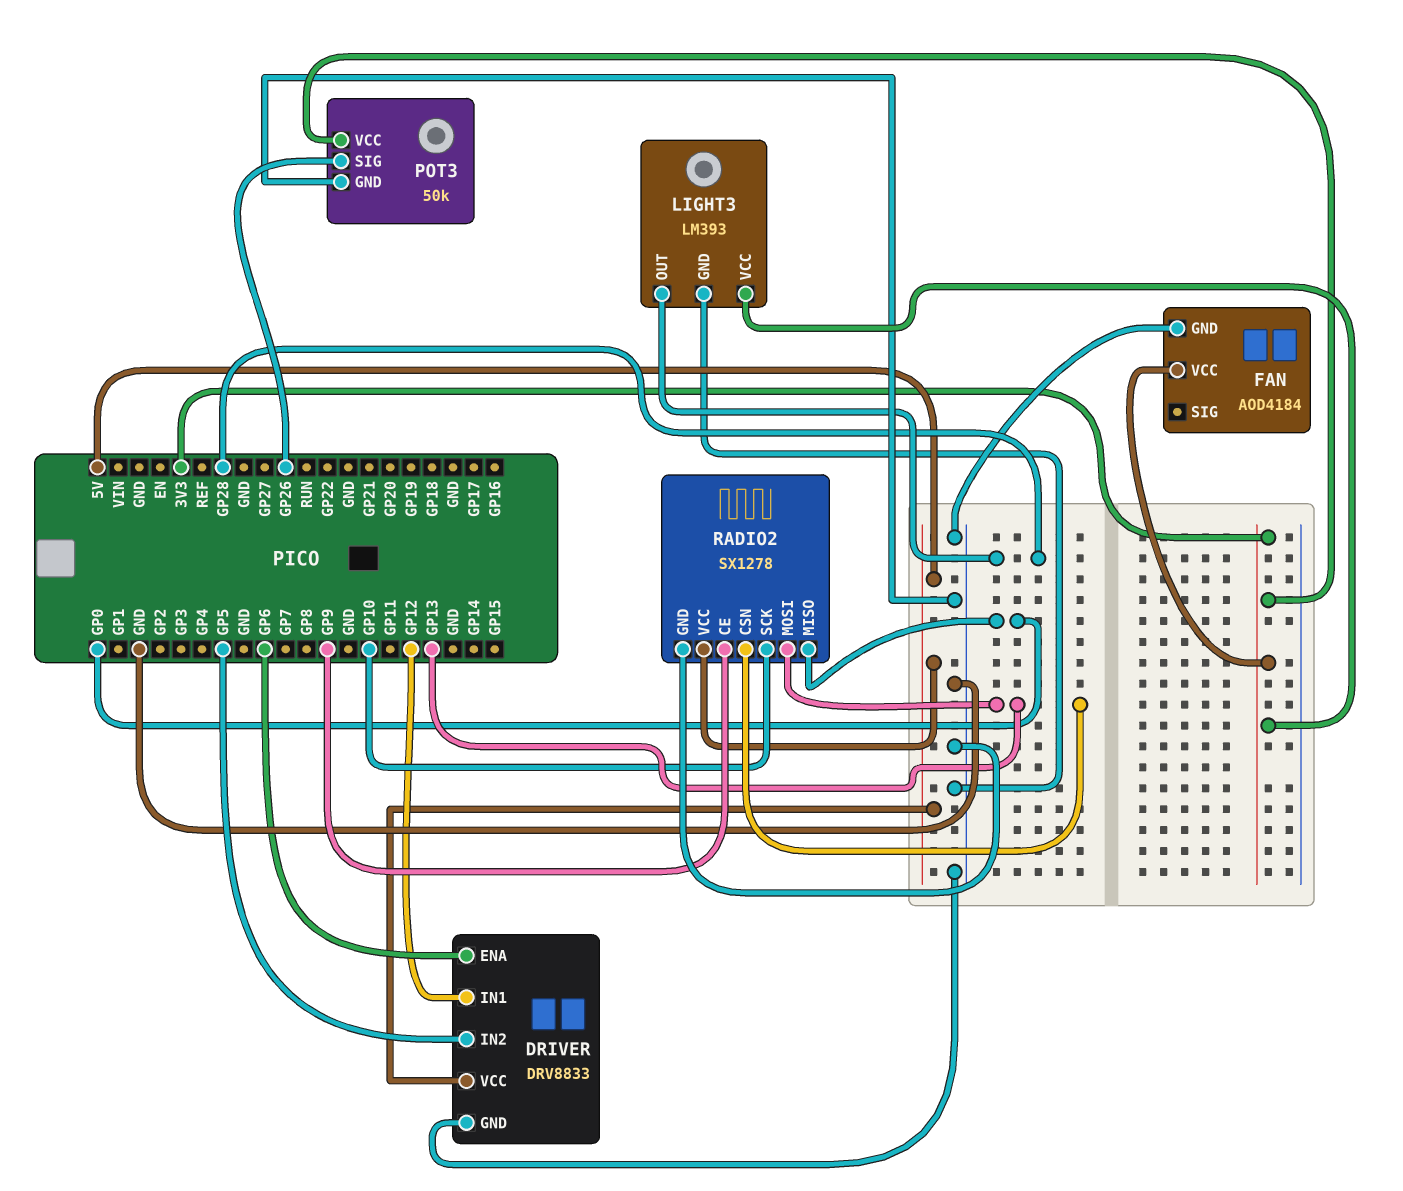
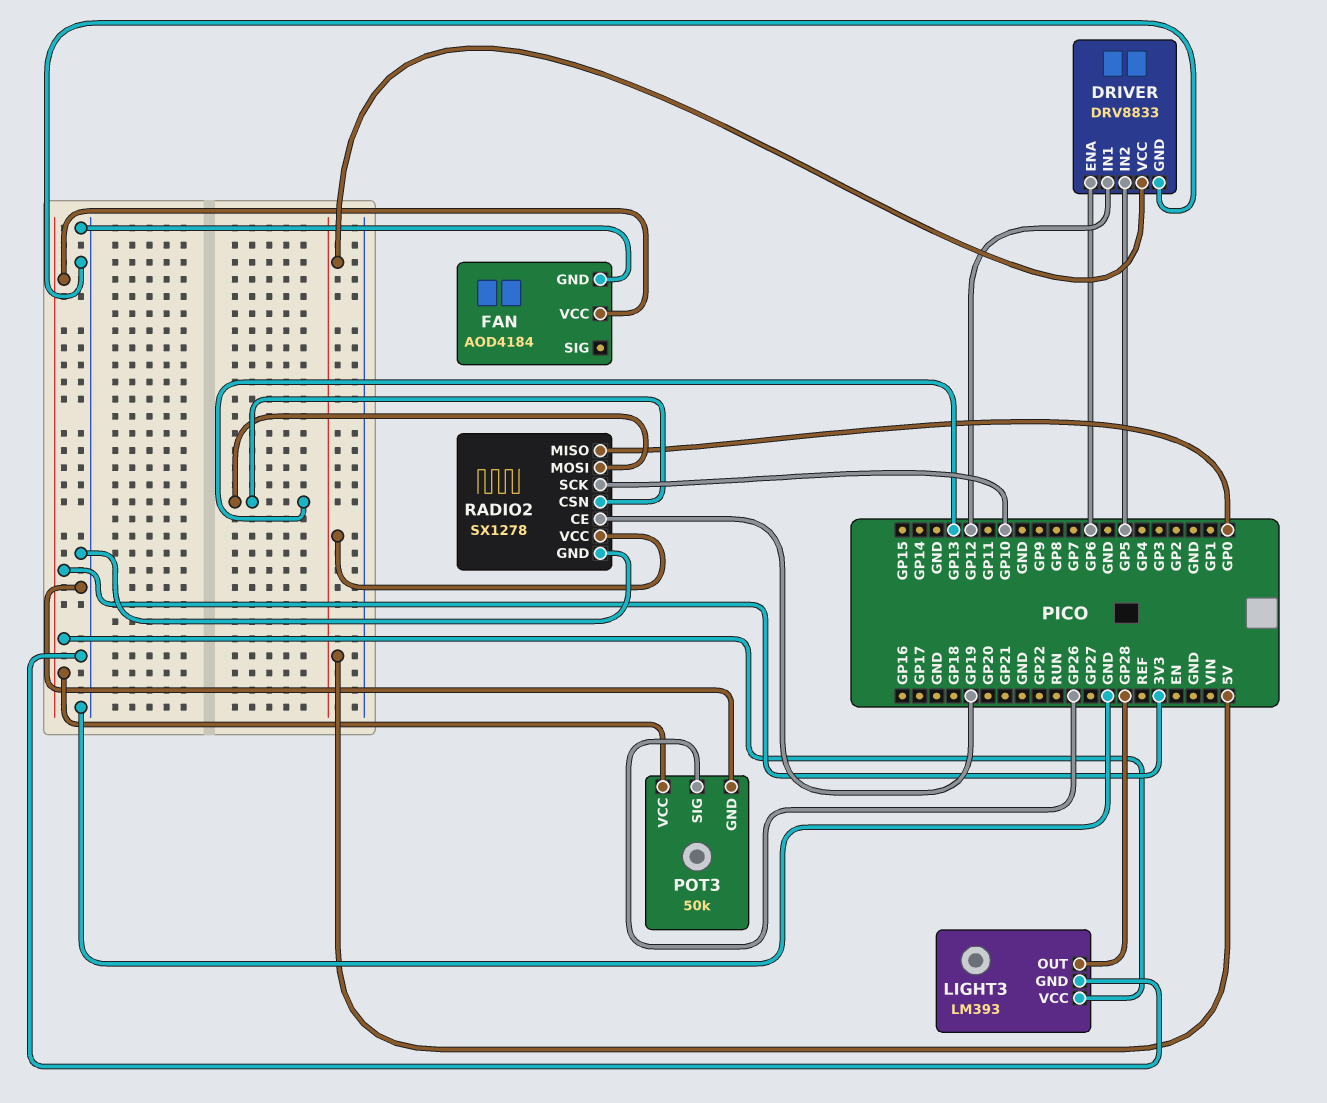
RADIO2 pin CE: GP9 -> GP19

